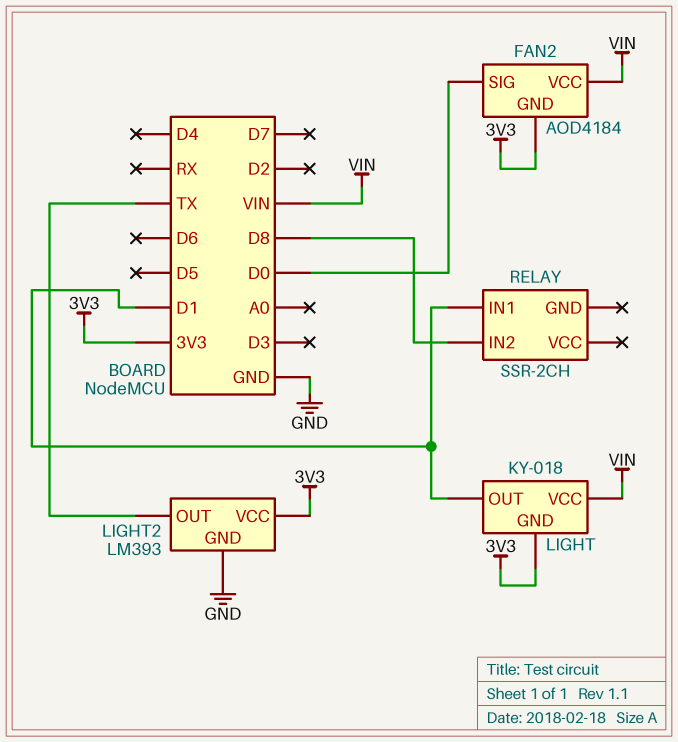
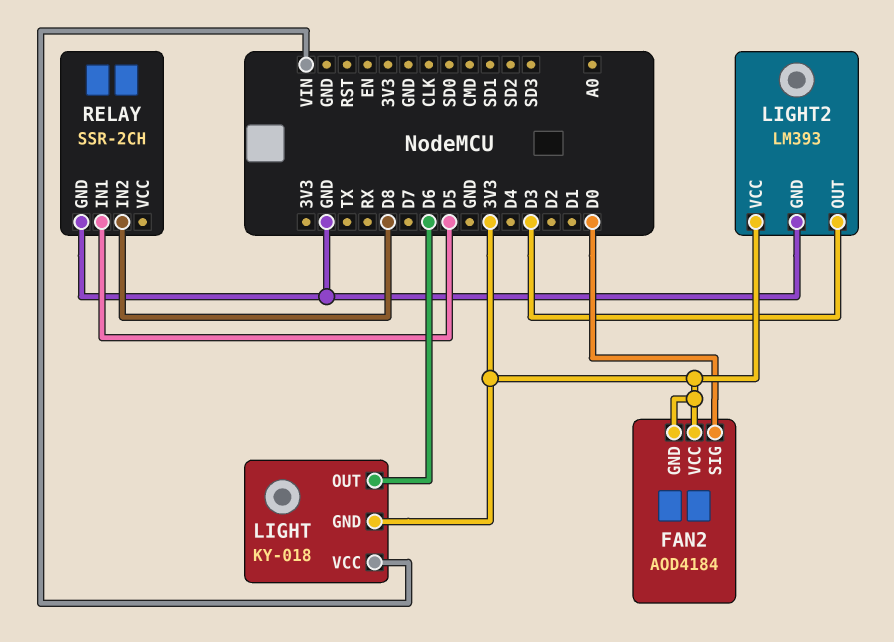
FAN2 pin VCC: VIN -> 3V3
LIGHT pin OUT: D1 -> D6
LIGHT2 pin OUT: TX -> D3
RELAY pin GND: none -> GND
RELAY pin IN1: D1 -> D5

